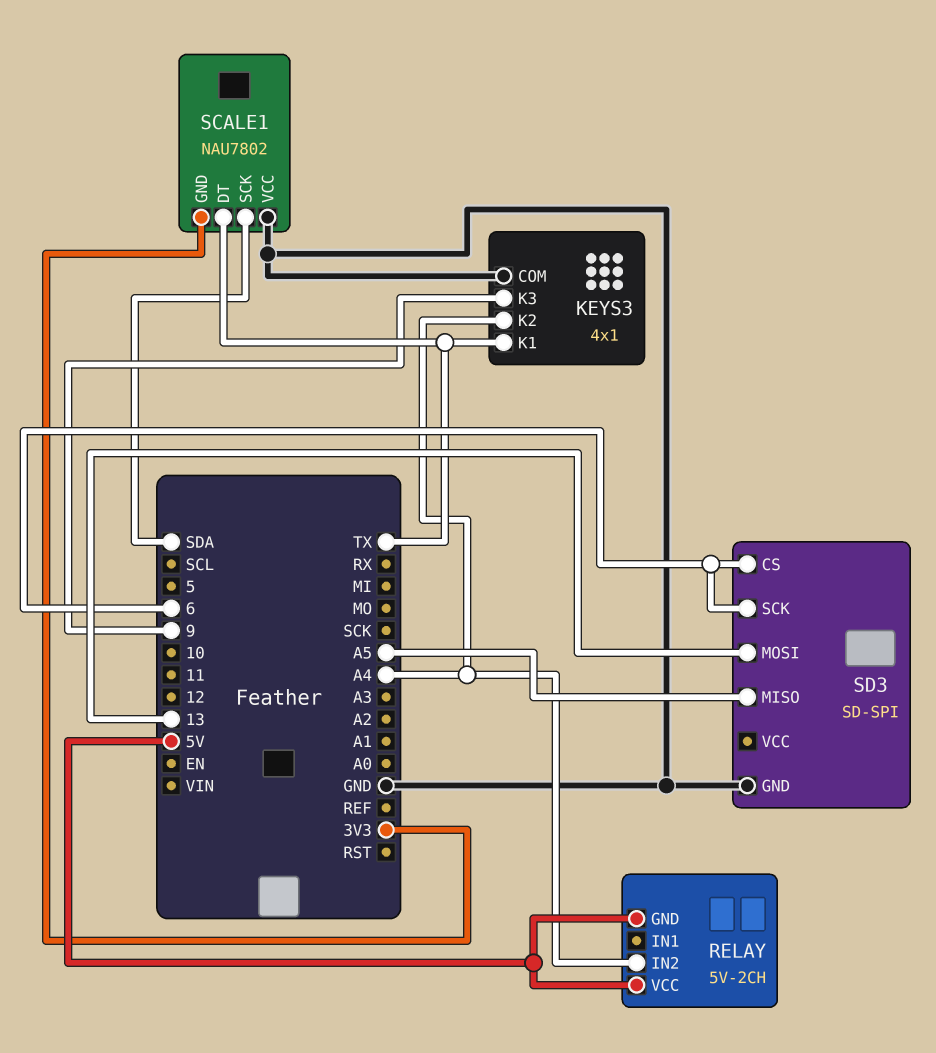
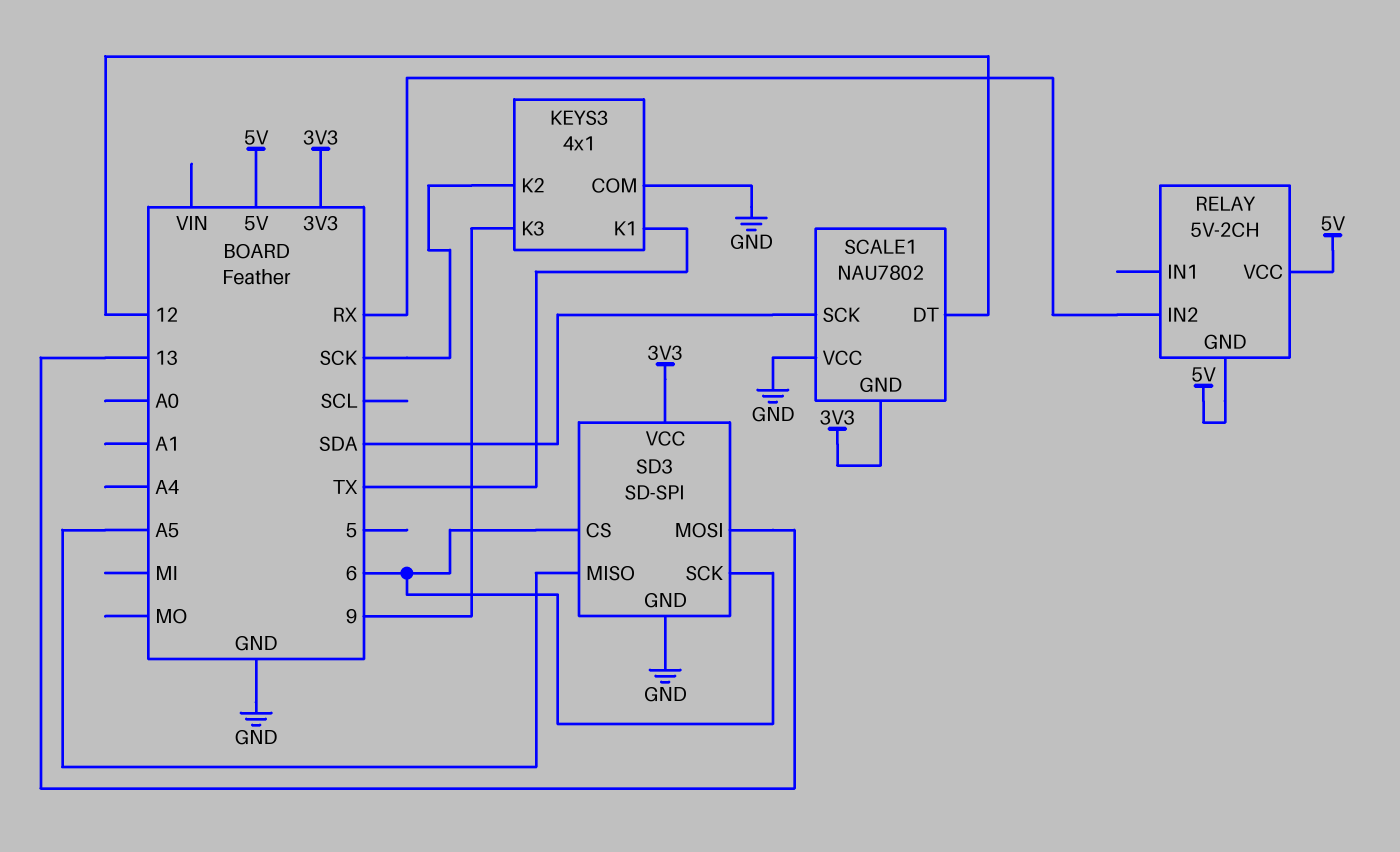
KEYS3 pin K2: A4 -> SCK
RELAY pin IN2: A4 -> RX
SCALE1 pin DT: TX -> 12
SD3 pin VCC: none -> 3V3

